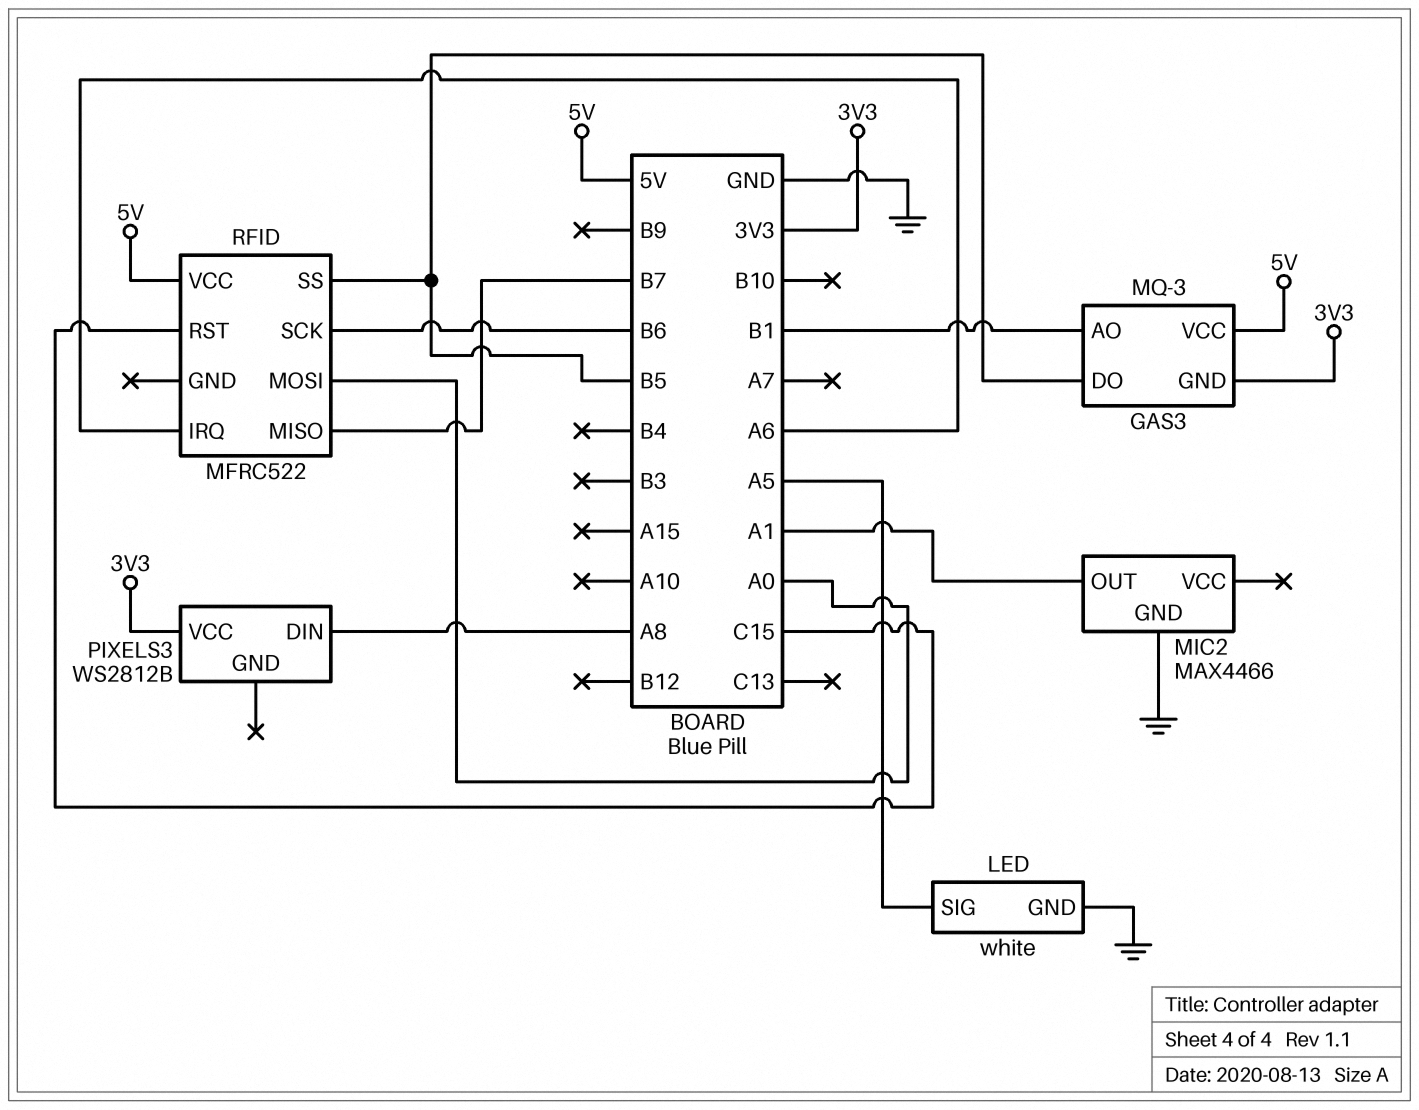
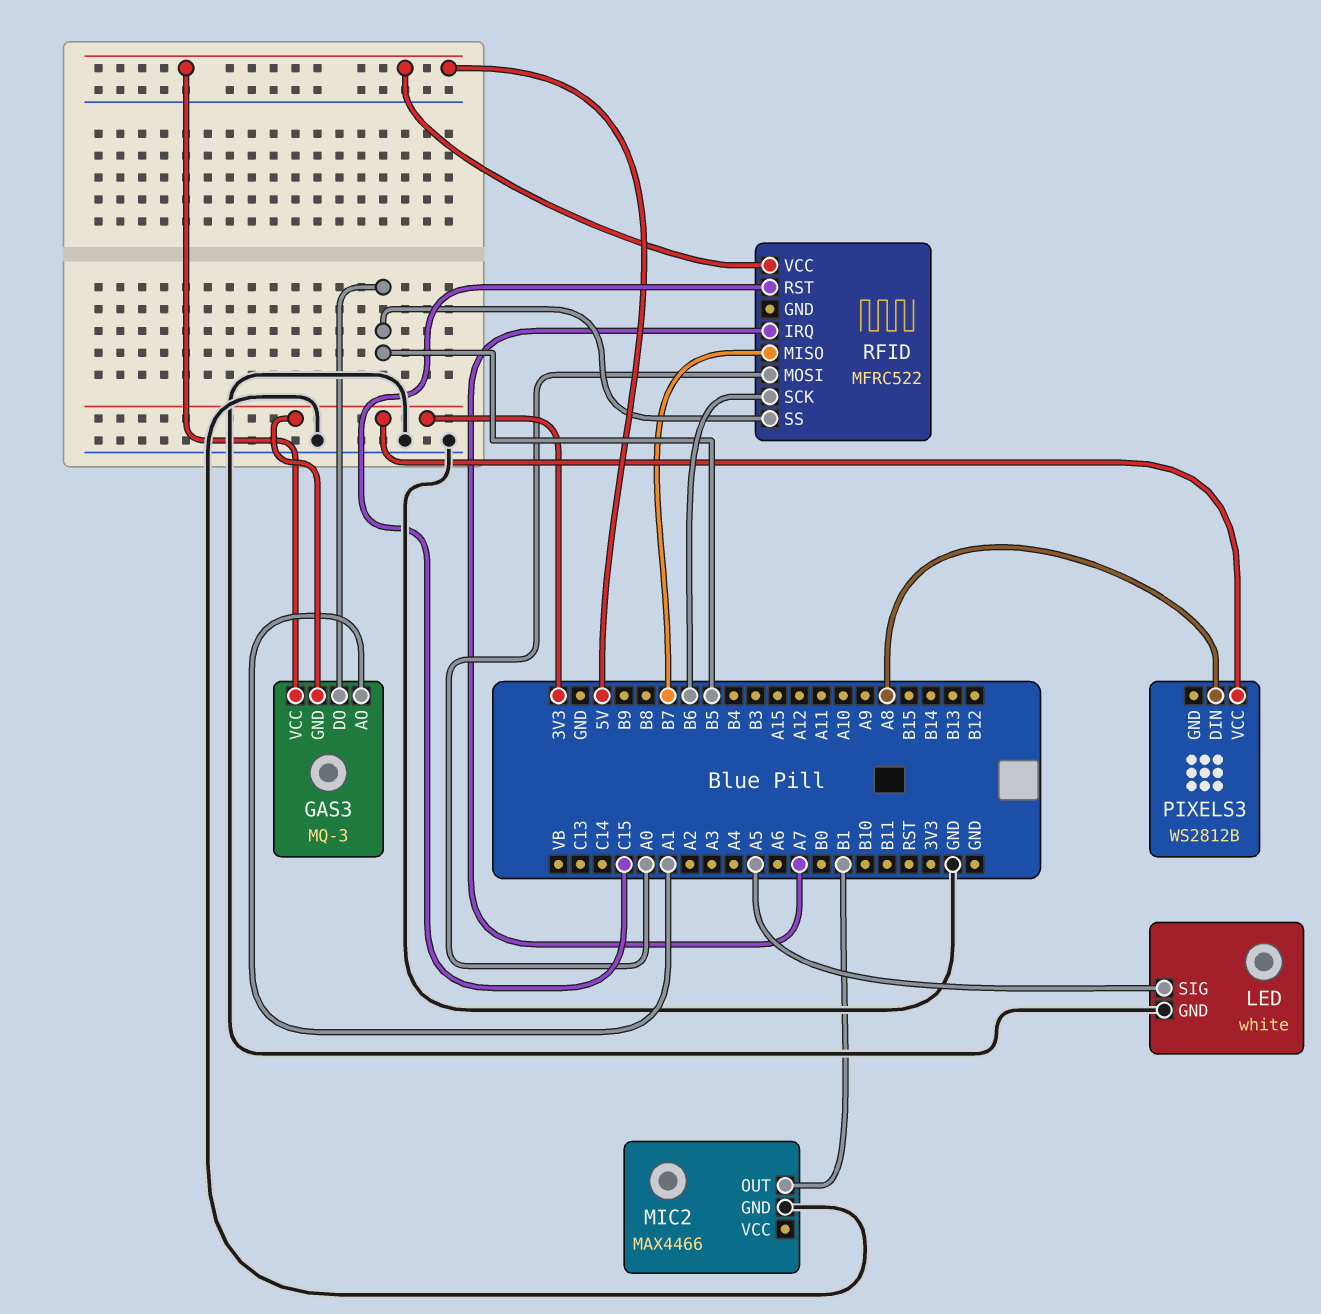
GAS3 pin AO: B1 -> A1
MIC2 pin OUT: A1 -> B1
RFID pin IRQ: A6 -> A7

